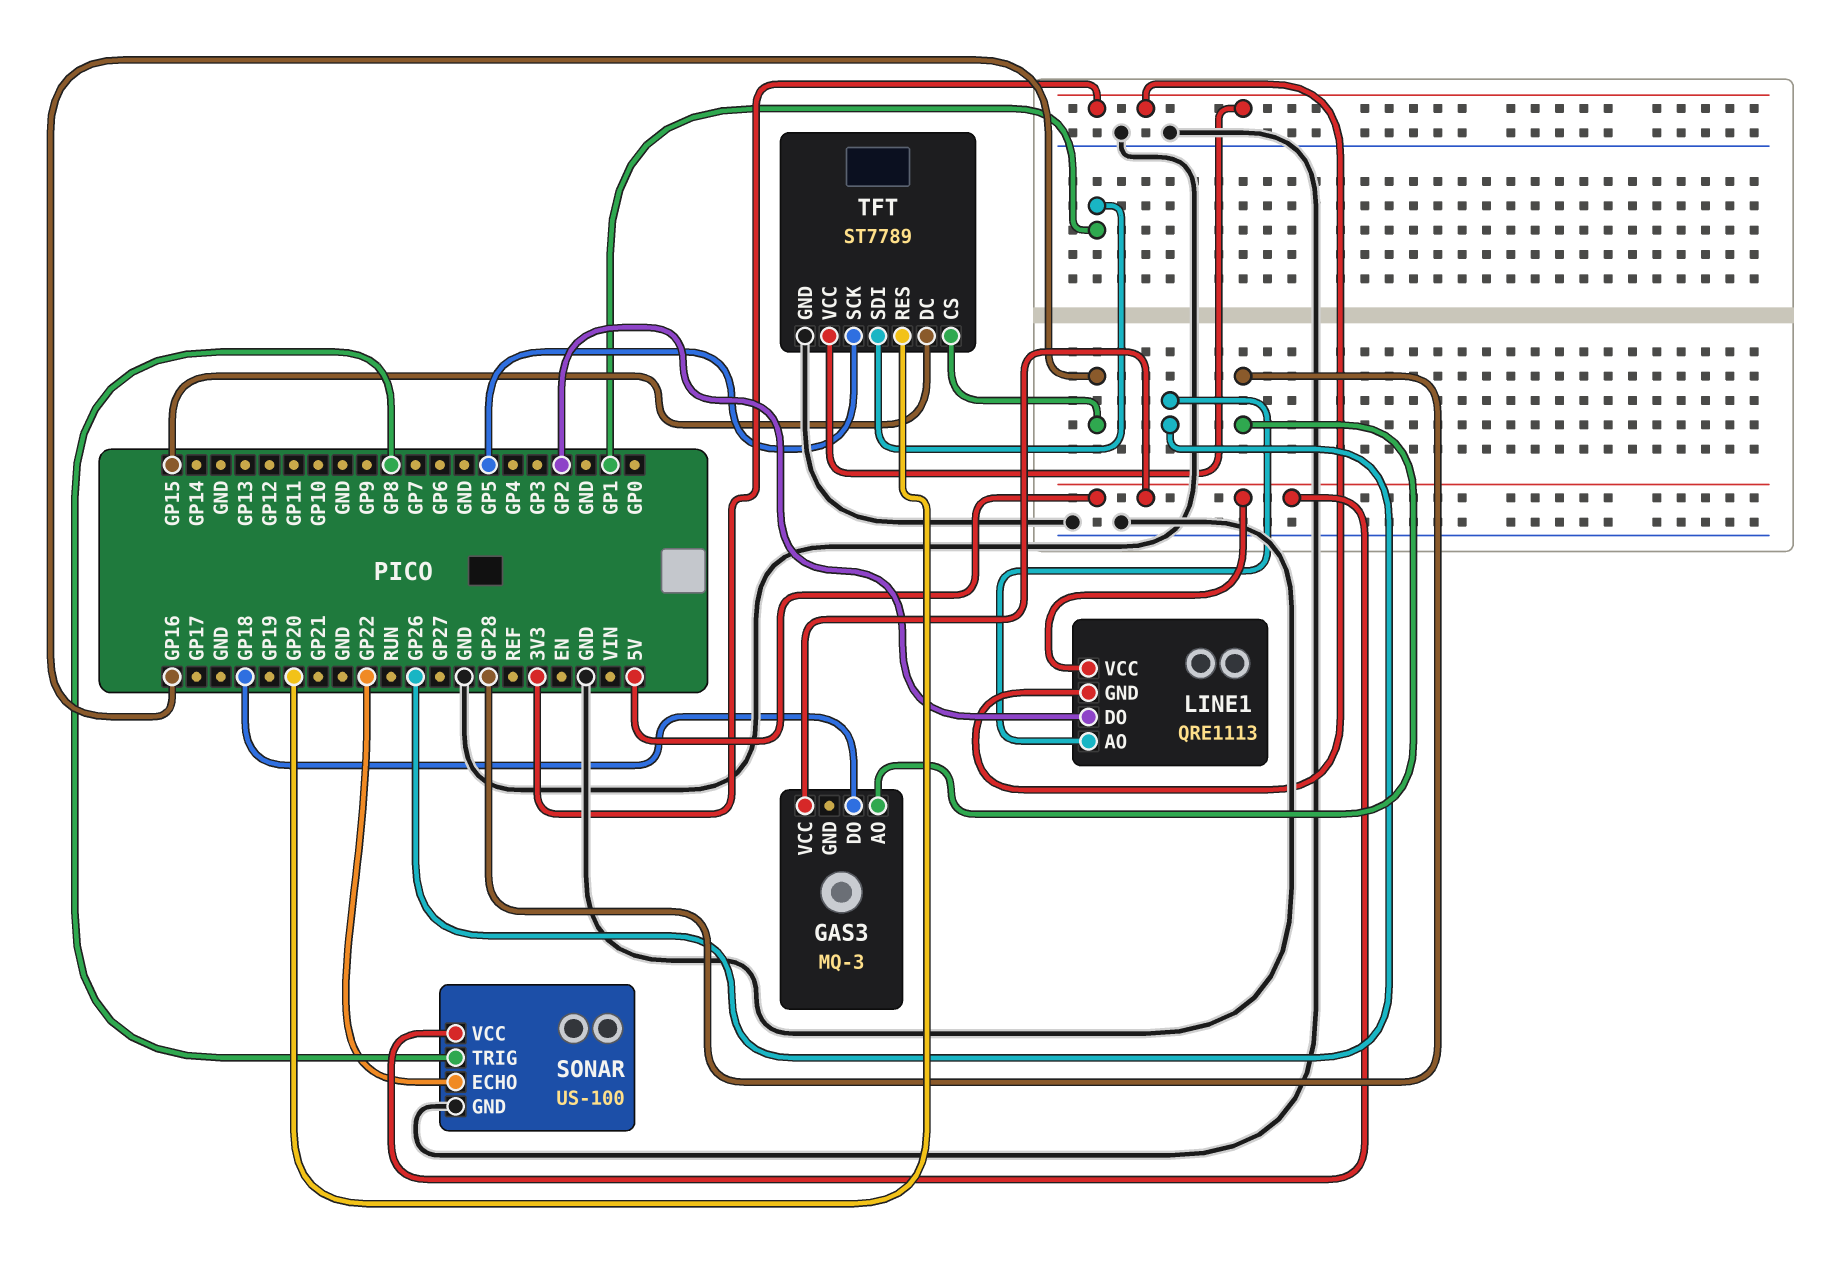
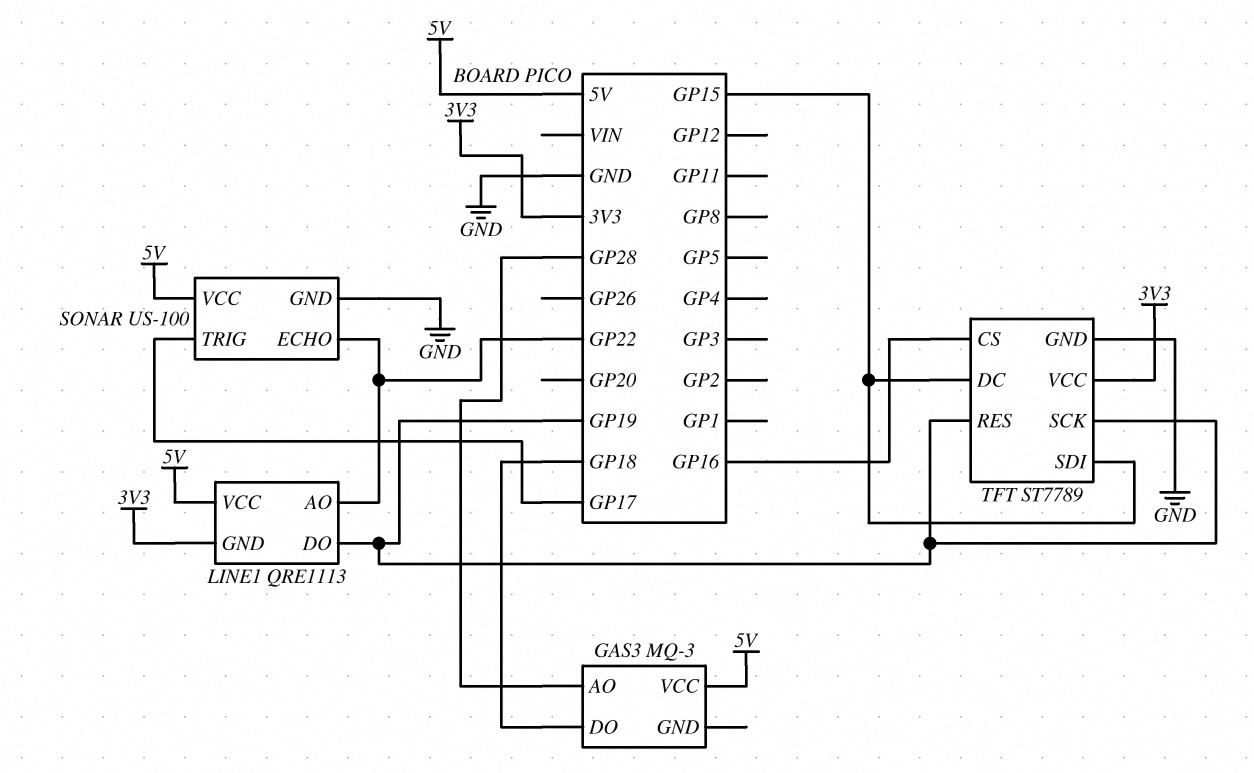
LINE1 pin AO: GP26 -> GP22
LINE1 pin DO: GP2 -> GP19
SONAR pin TRIG: GP8 -> GP17
TFT pin RES: GP20 -> GP19
TFT pin SCK: GP5 -> GP19
TFT pin SDI: GP1 -> GP15

